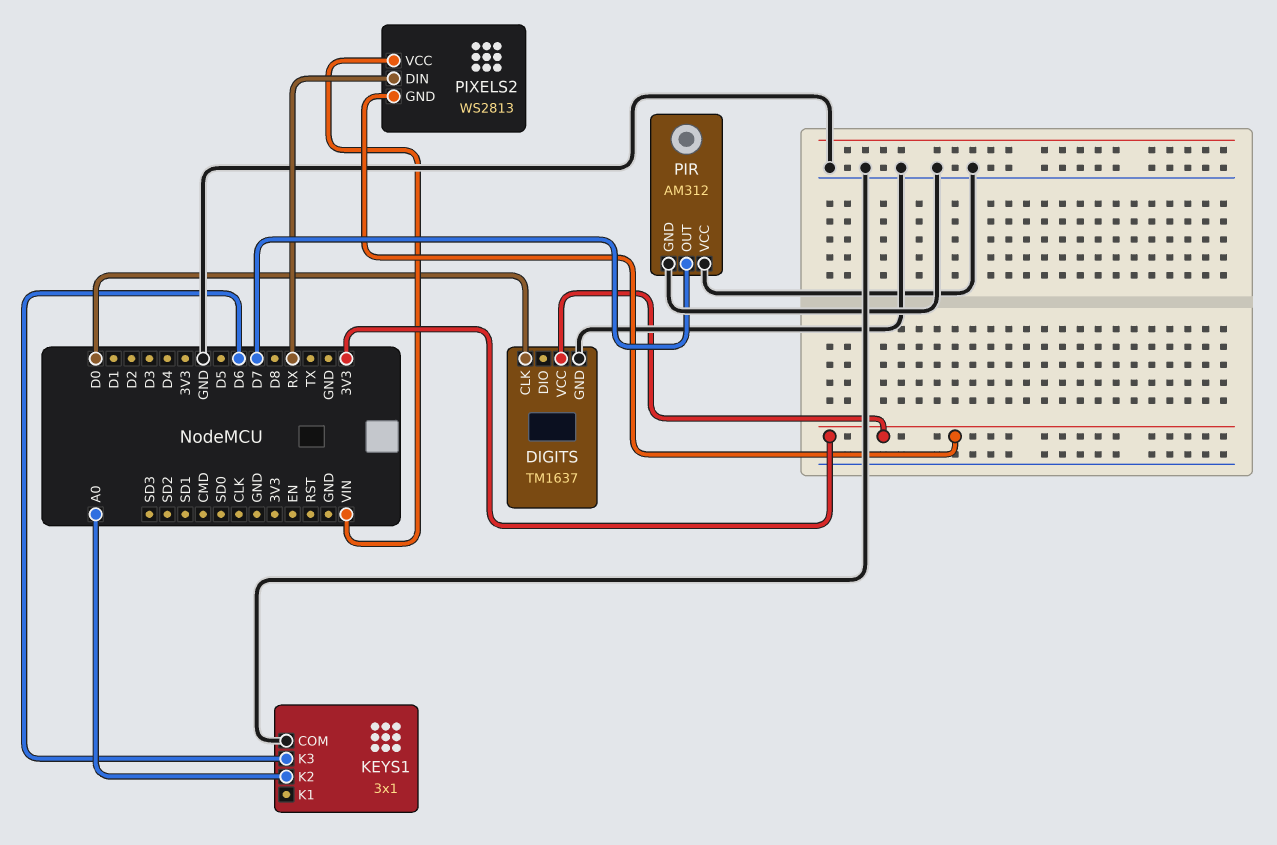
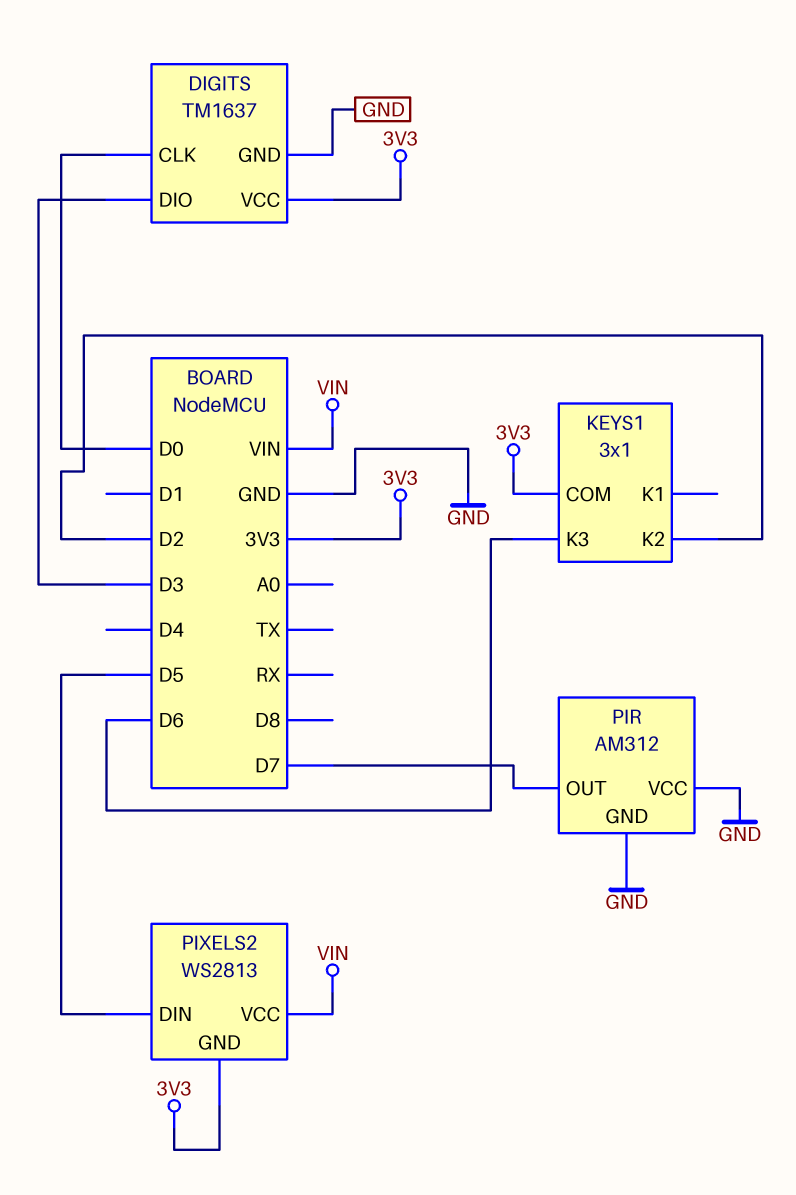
DIGITS pin DIO: none -> D3
KEYS1 pin COM: GND -> 3V3
KEYS1 pin K2: A0 -> D2
PIXELS2 pin DIN: RX -> D5

